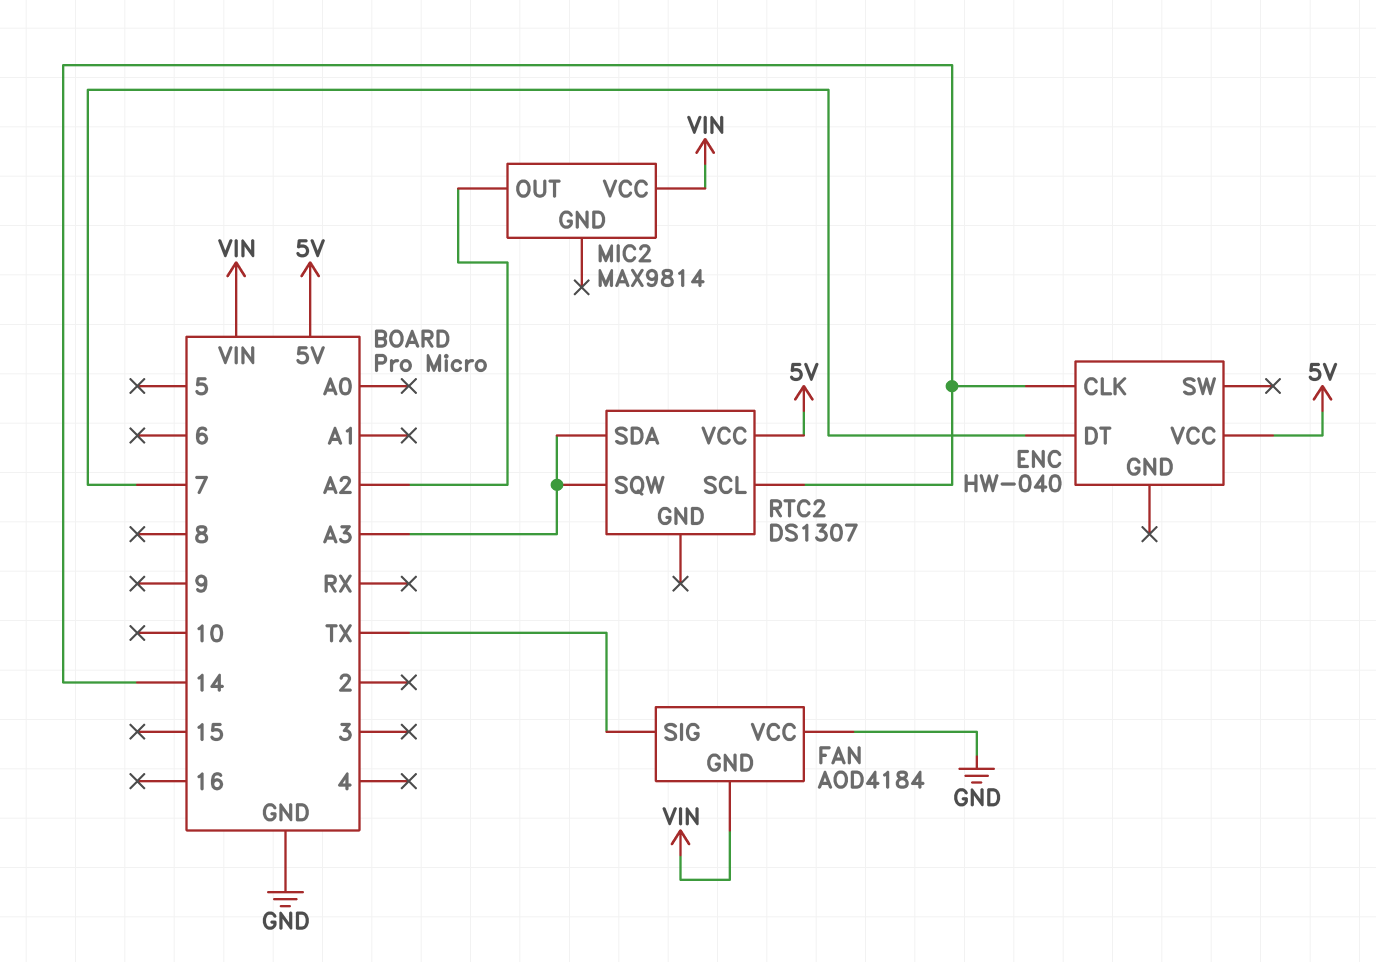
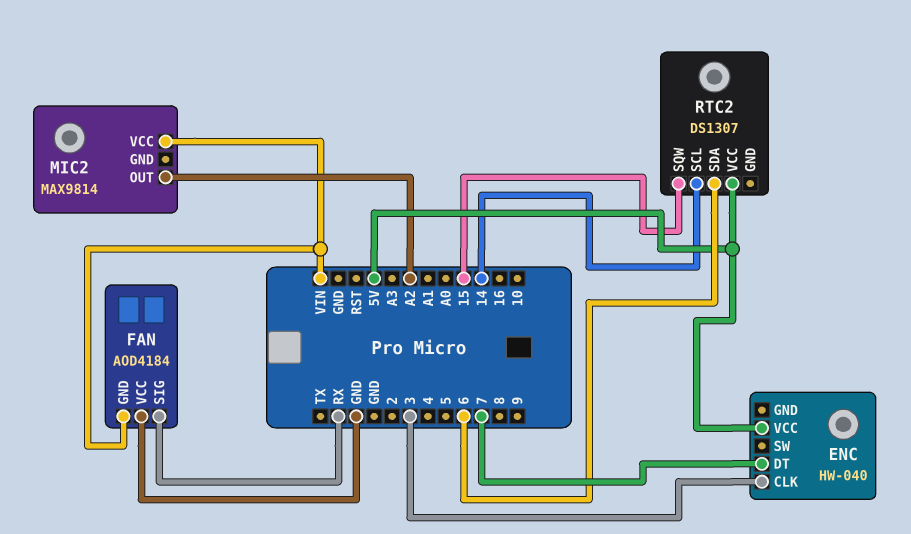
ENC pin CLK: 14 -> 3
FAN pin SIG: TX -> RX
RTC2 pin SDA: A3 -> 6
RTC2 pin SQW: A3 -> 15

